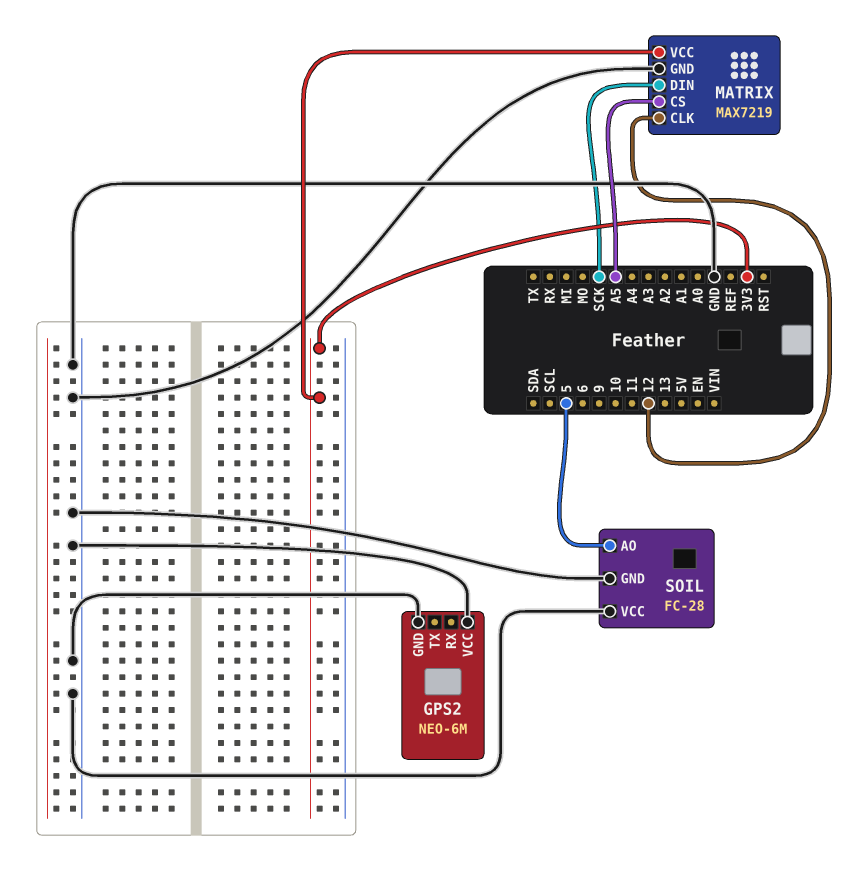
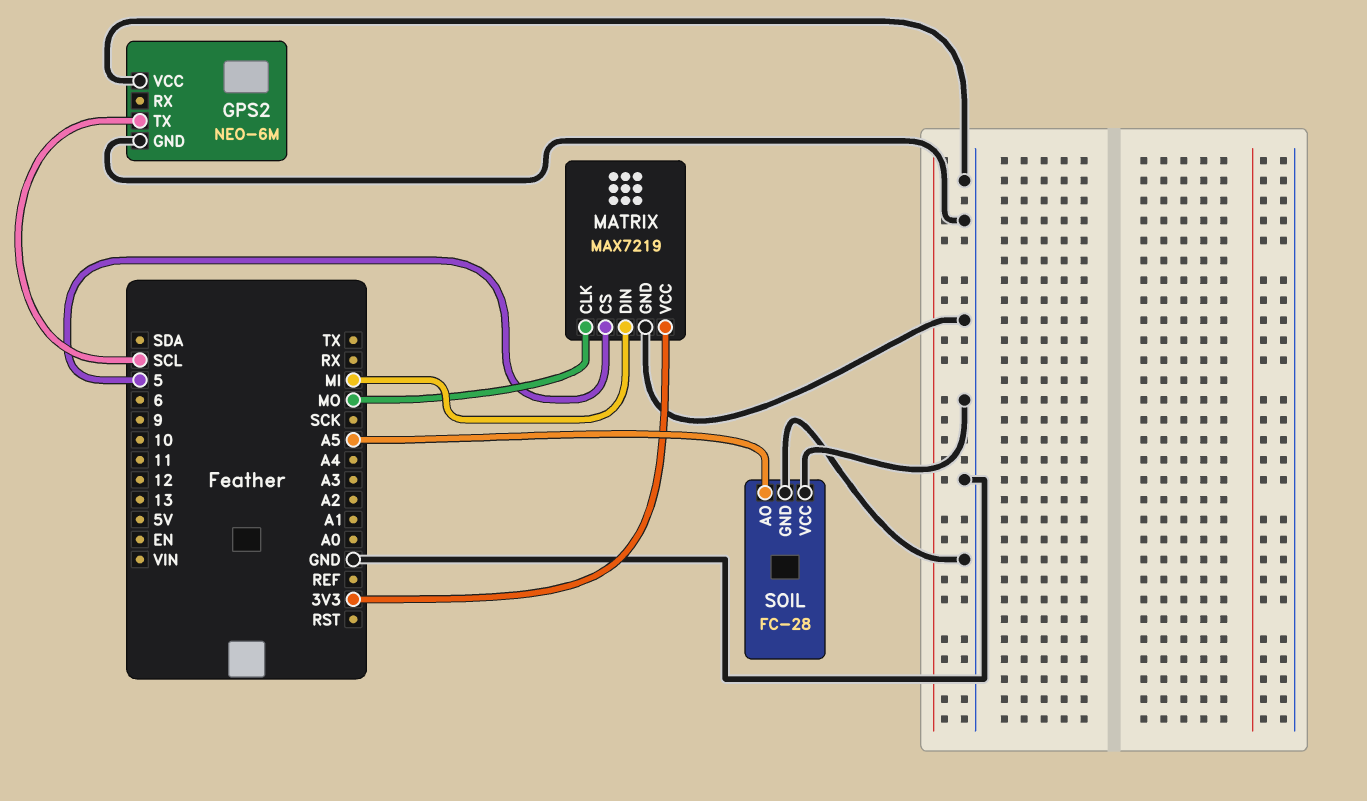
GPS2 pin TX: none -> SCL
MATRIX pin CLK: 12 -> MO
MATRIX pin CS: A5 -> 5
MATRIX pin DIN: SCK -> MI
SOIL pin AO: 5 -> A5

